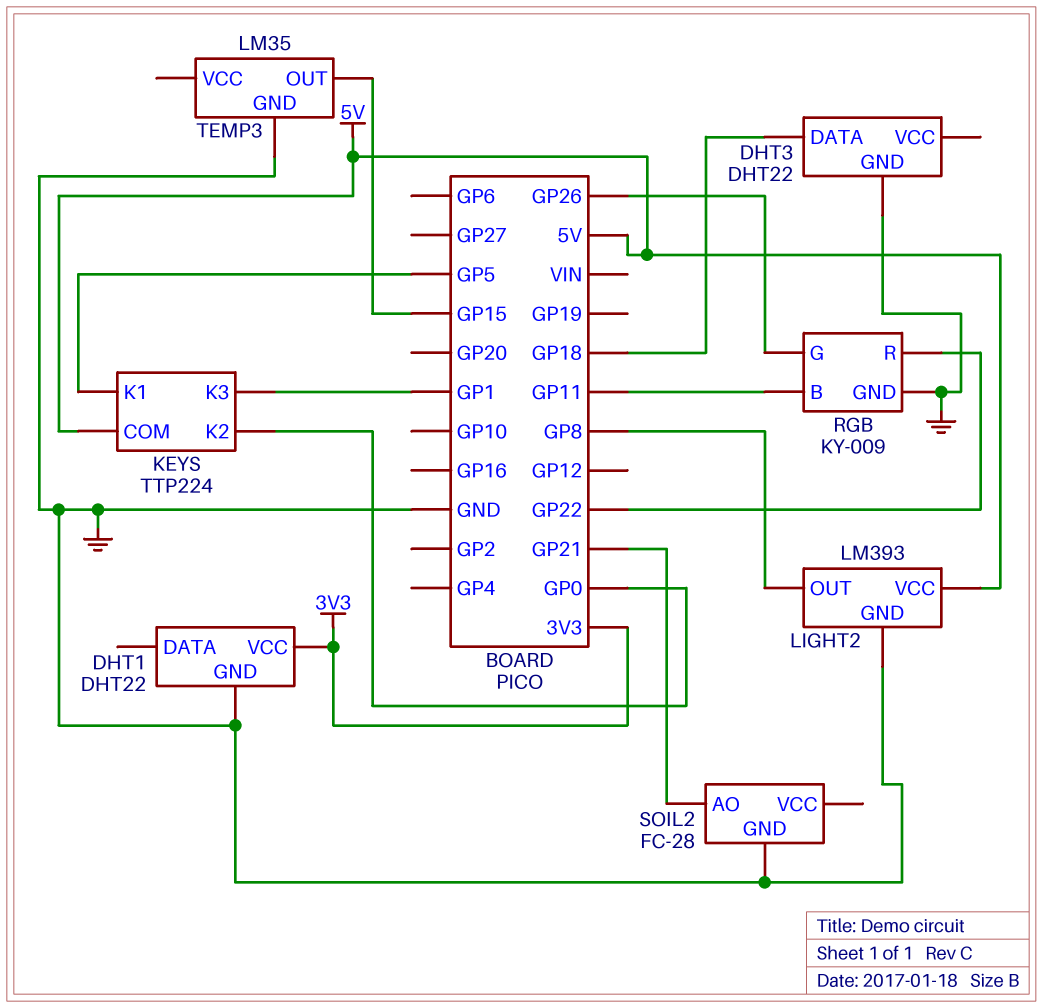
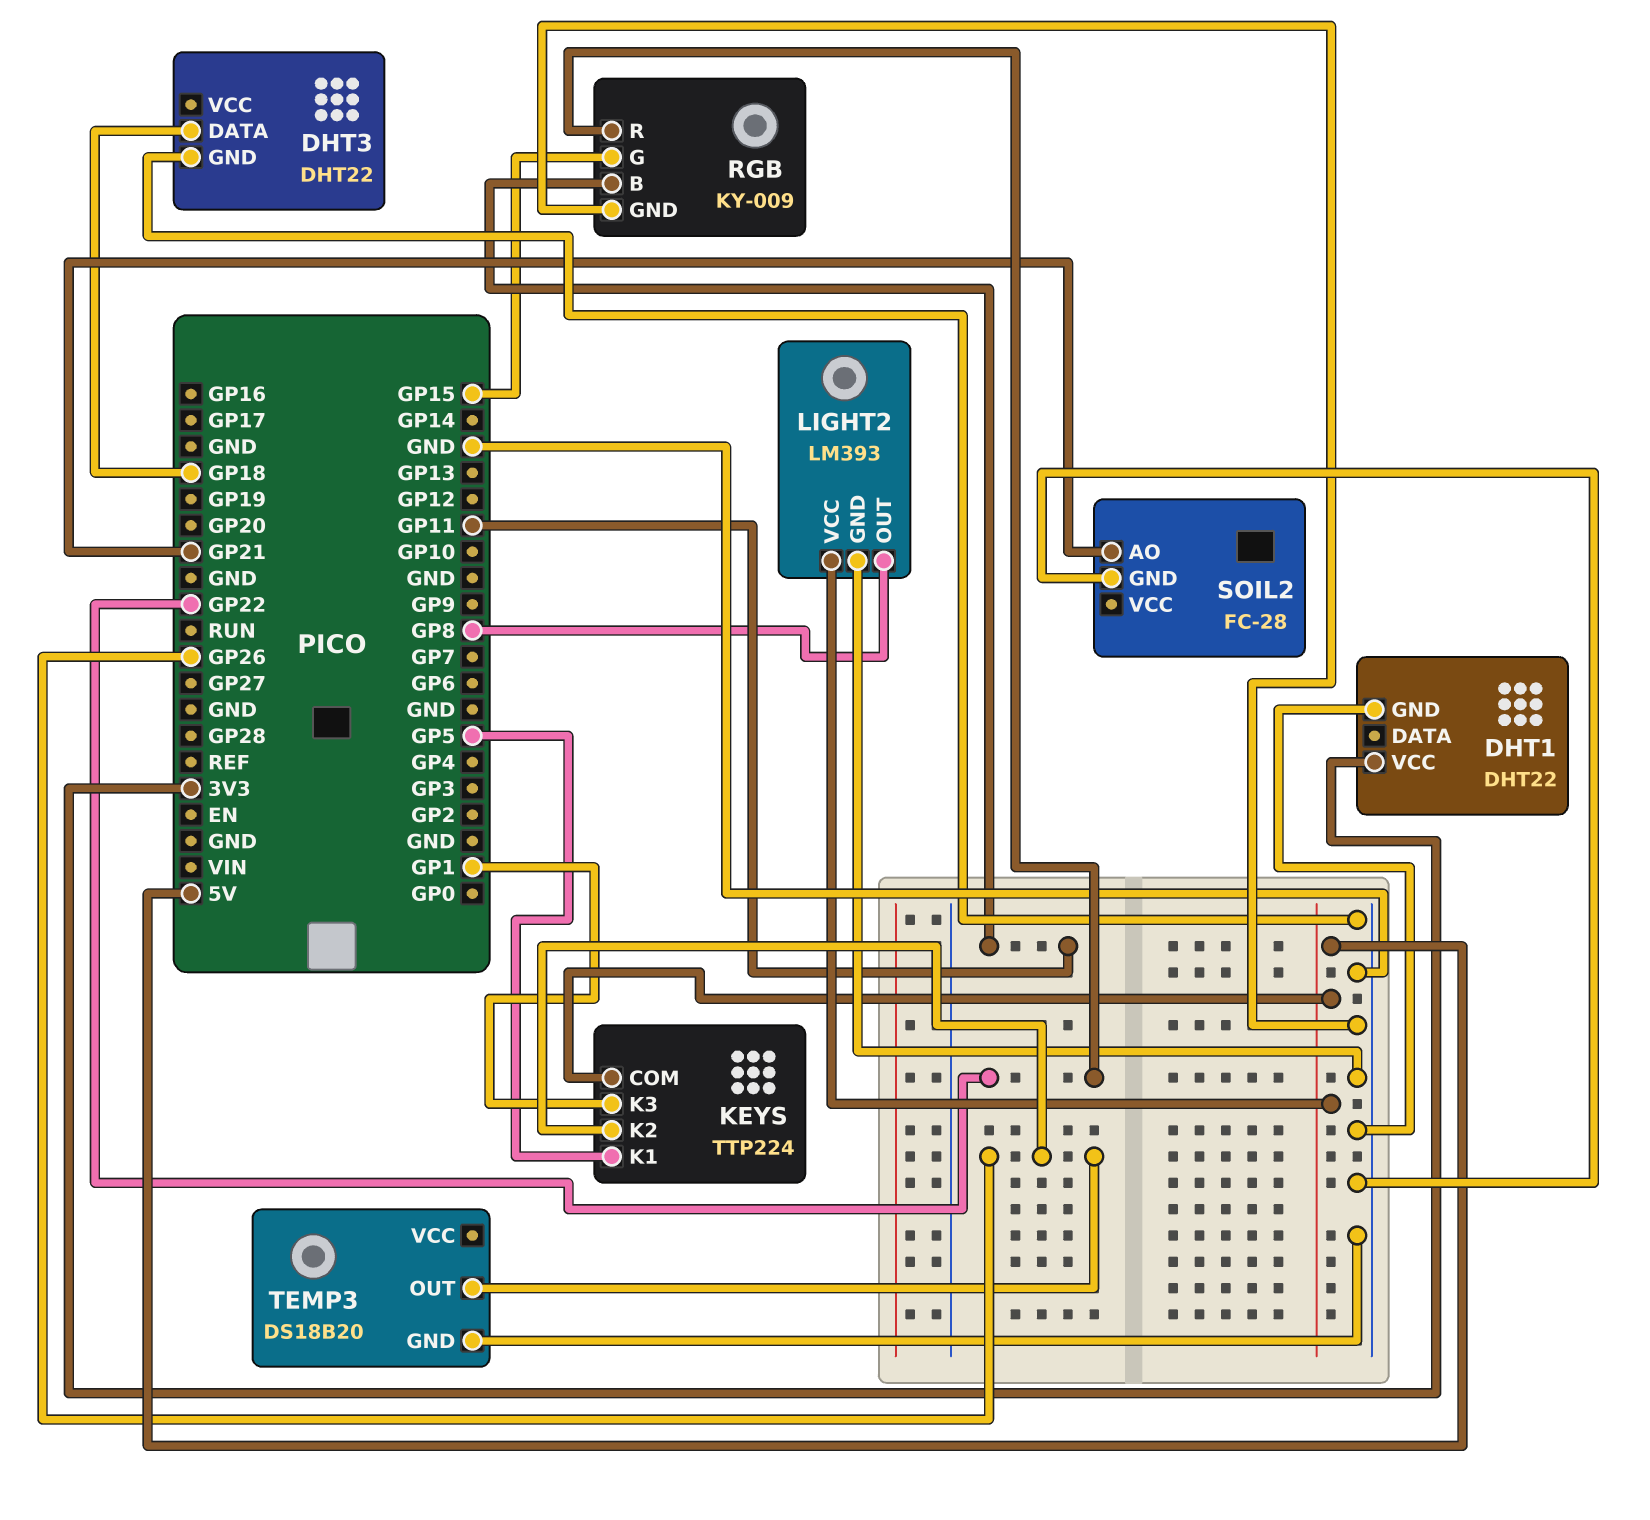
KEYS pin K2: GP0 -> GP26
RGB pin G: GP26 -> GP15
TEMP3: LM35 -> DS18B20
TEMP3 pin OUT: GP15 -> GP26

